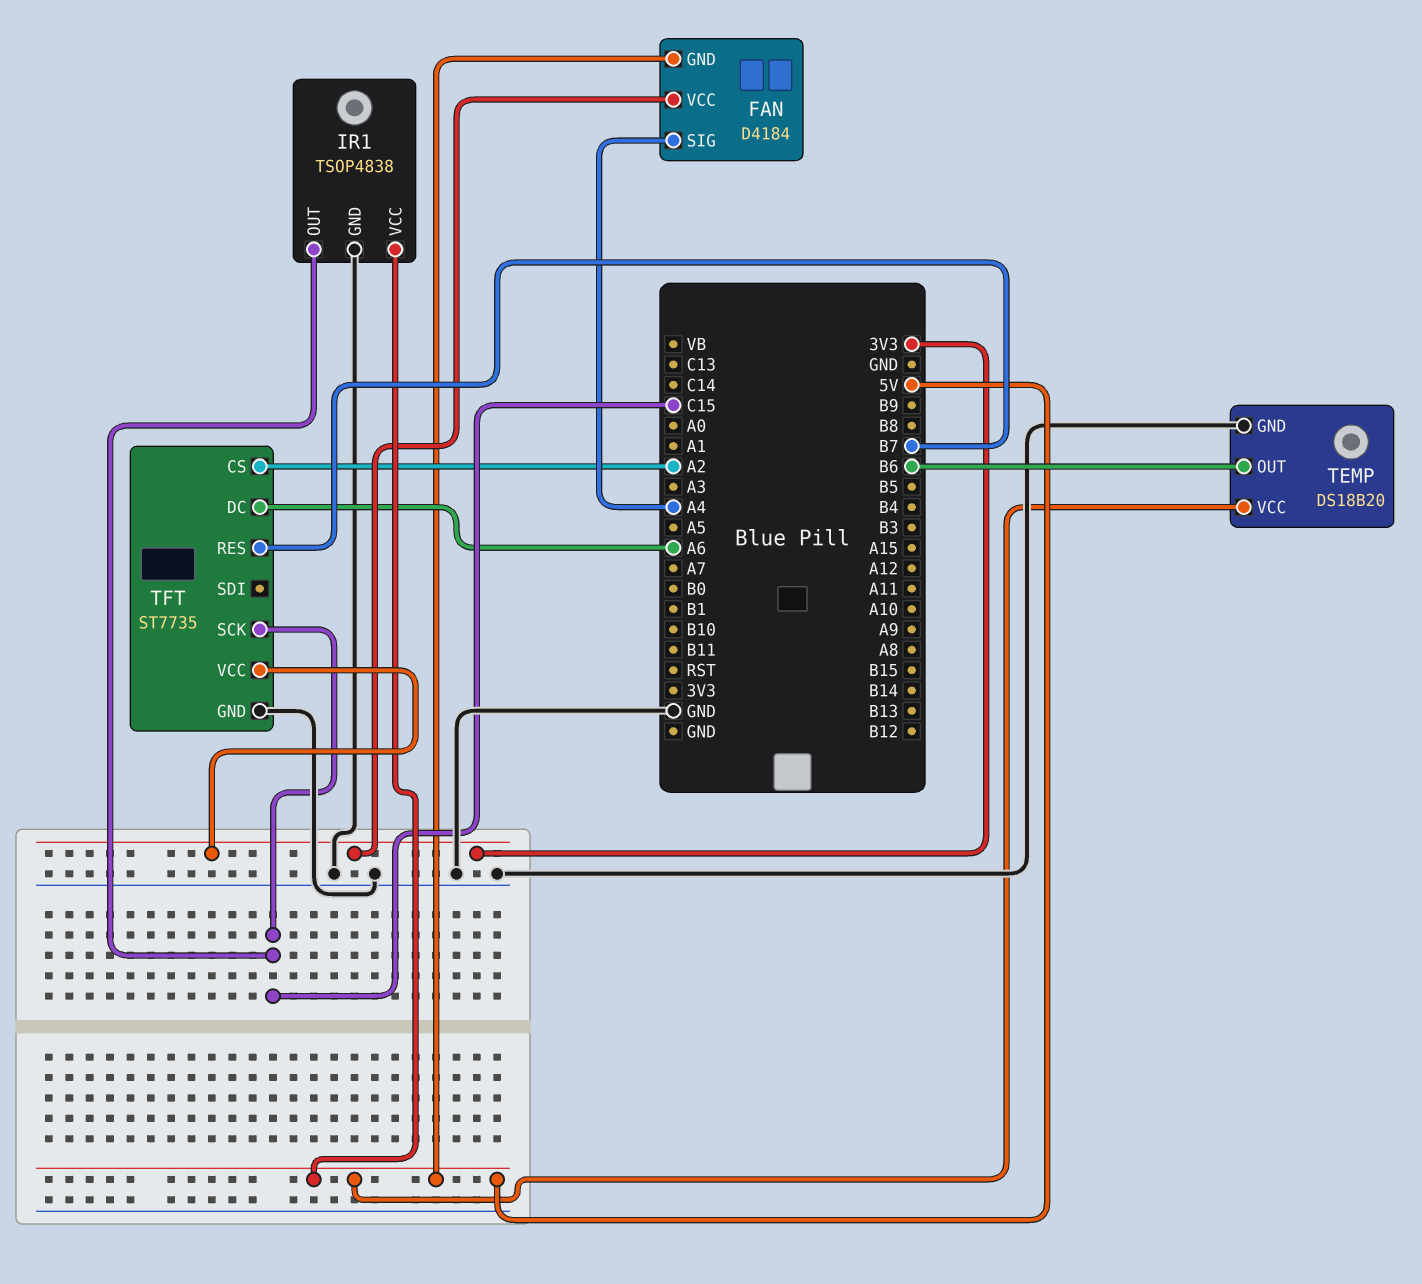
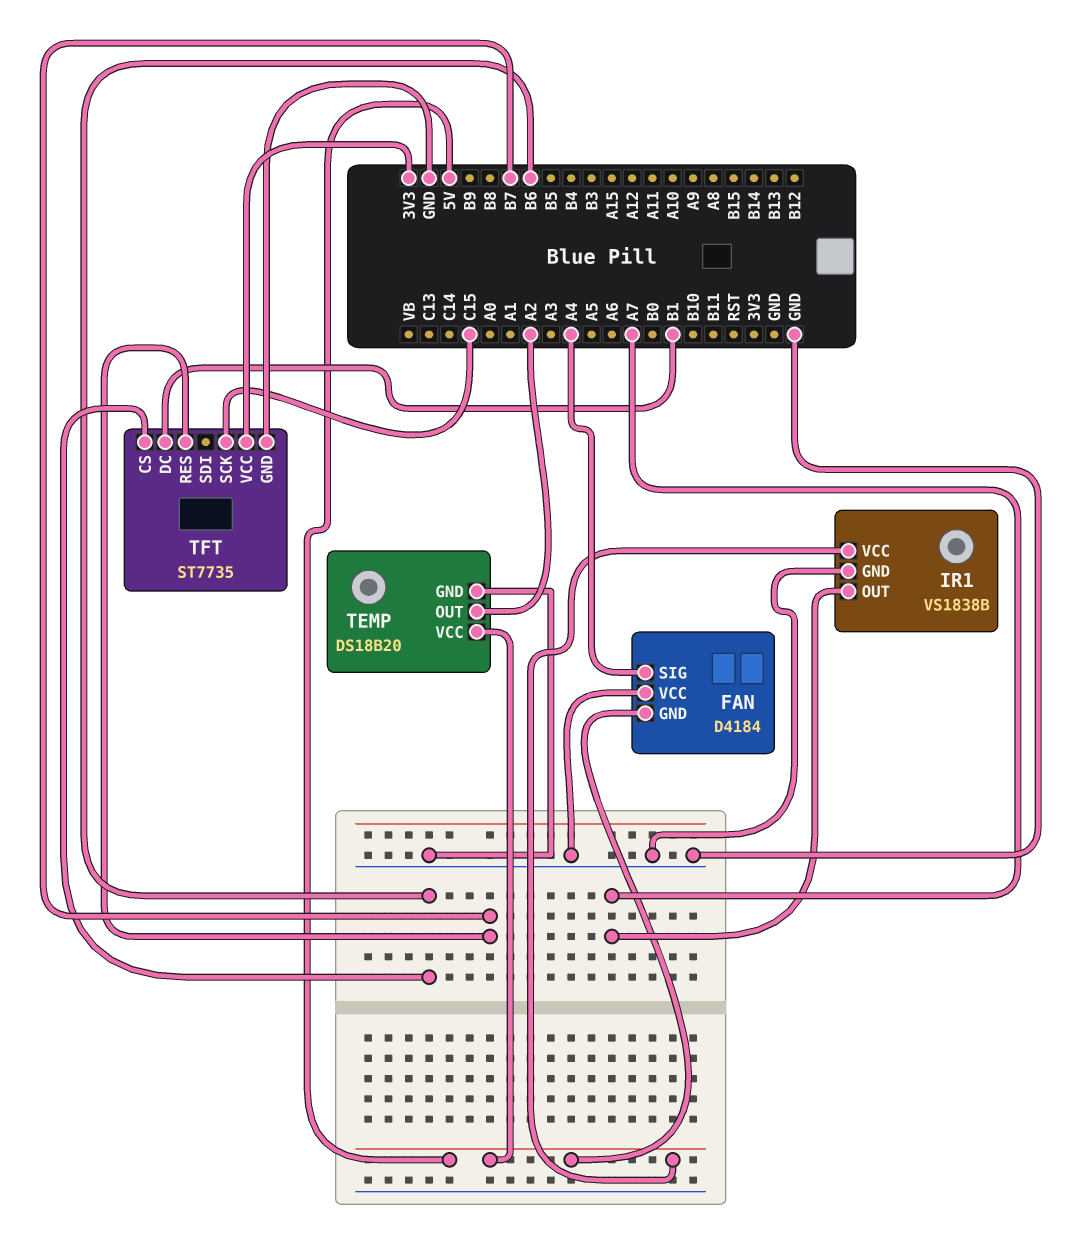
FAN pin VCC: 3V3 -> GND
IR1: TSOP4838 -> VS1838B
IR1 pin OUT: C15 -> A7
TEMP pin OUT: B6 -> A2
TFT pin CS: A2 -> B6
TFT pin DC: A6 -> B1

